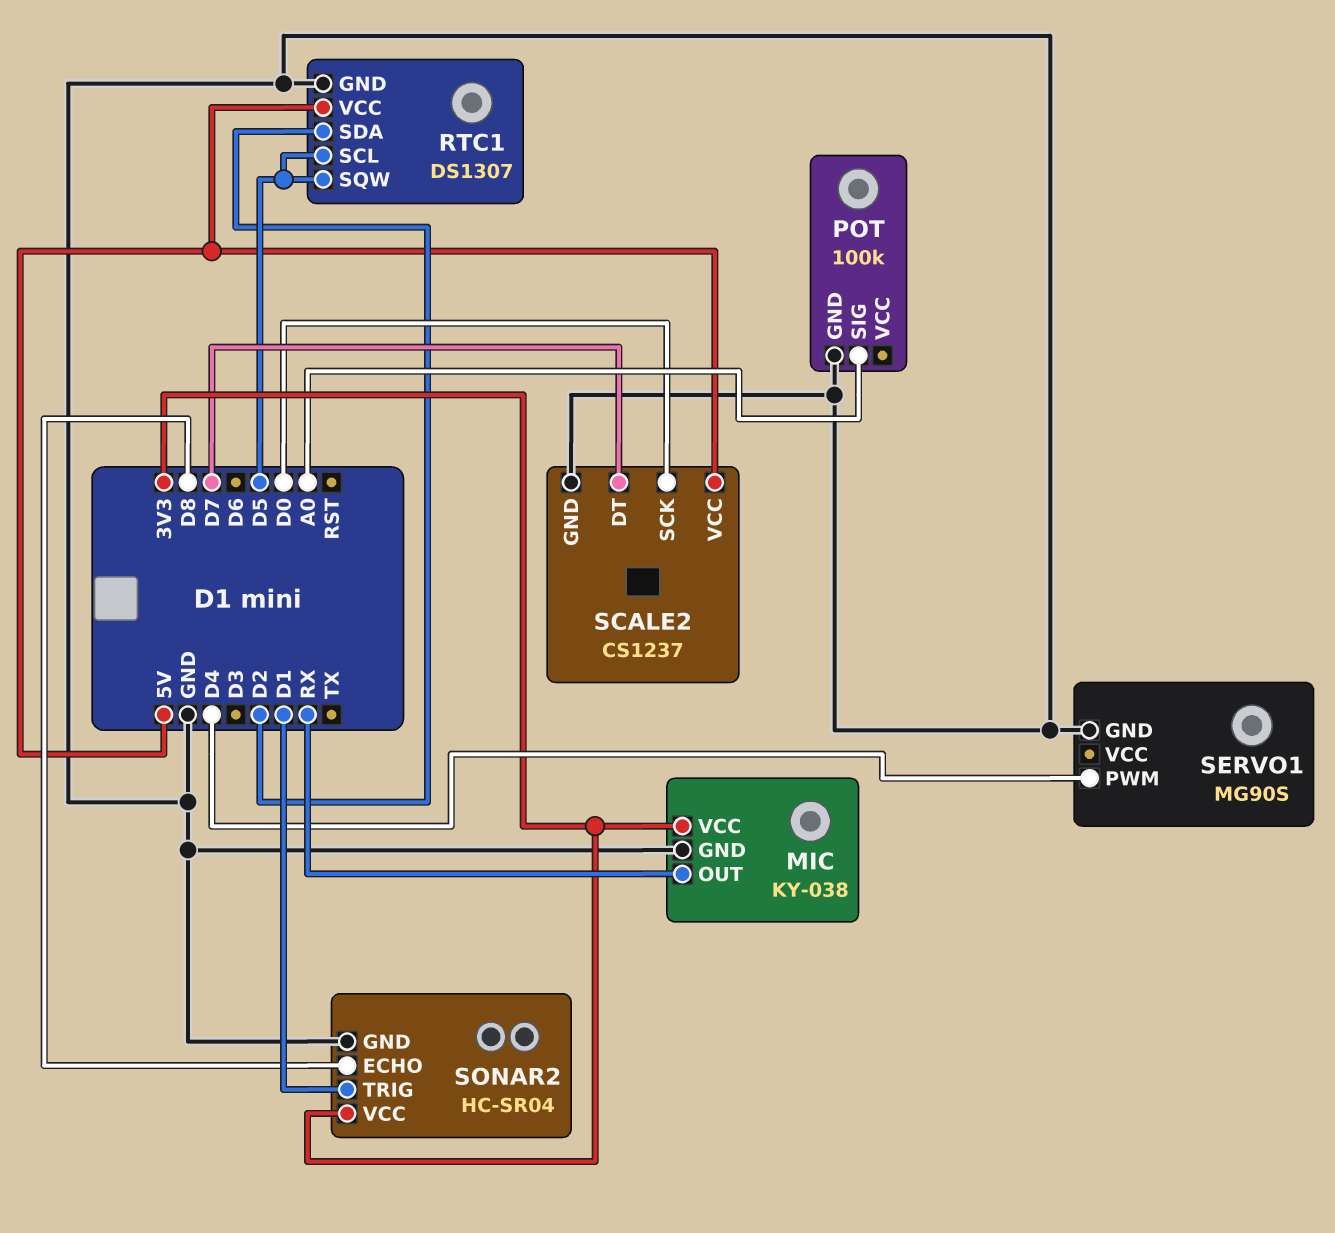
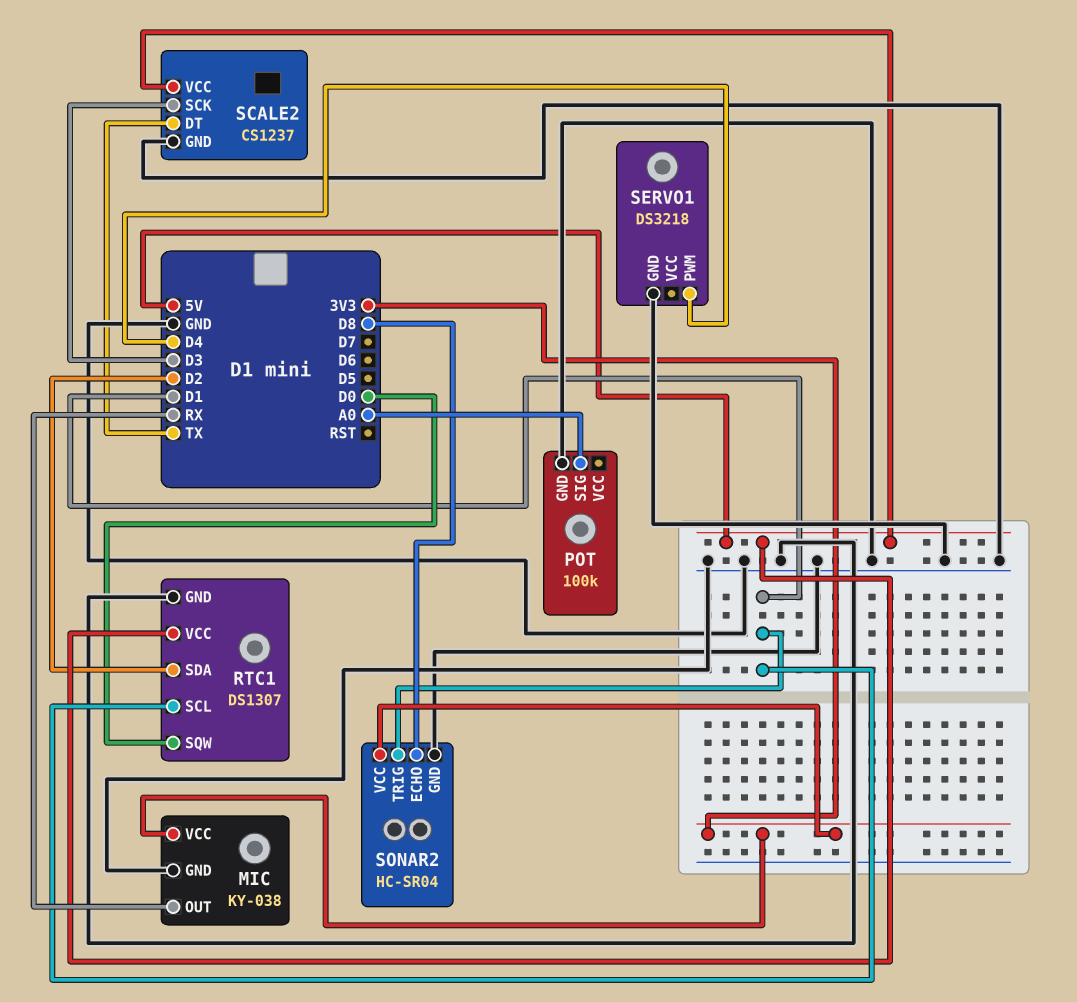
RTC1 pin SCL: D5 -> D1
RTC1 pin SQW: D5 -> D0
SCALE2 pin DT: D7 -> TX
SCALE2 pin SCK: D0 -> D3
SERVO1: MG90S -> DS3218

